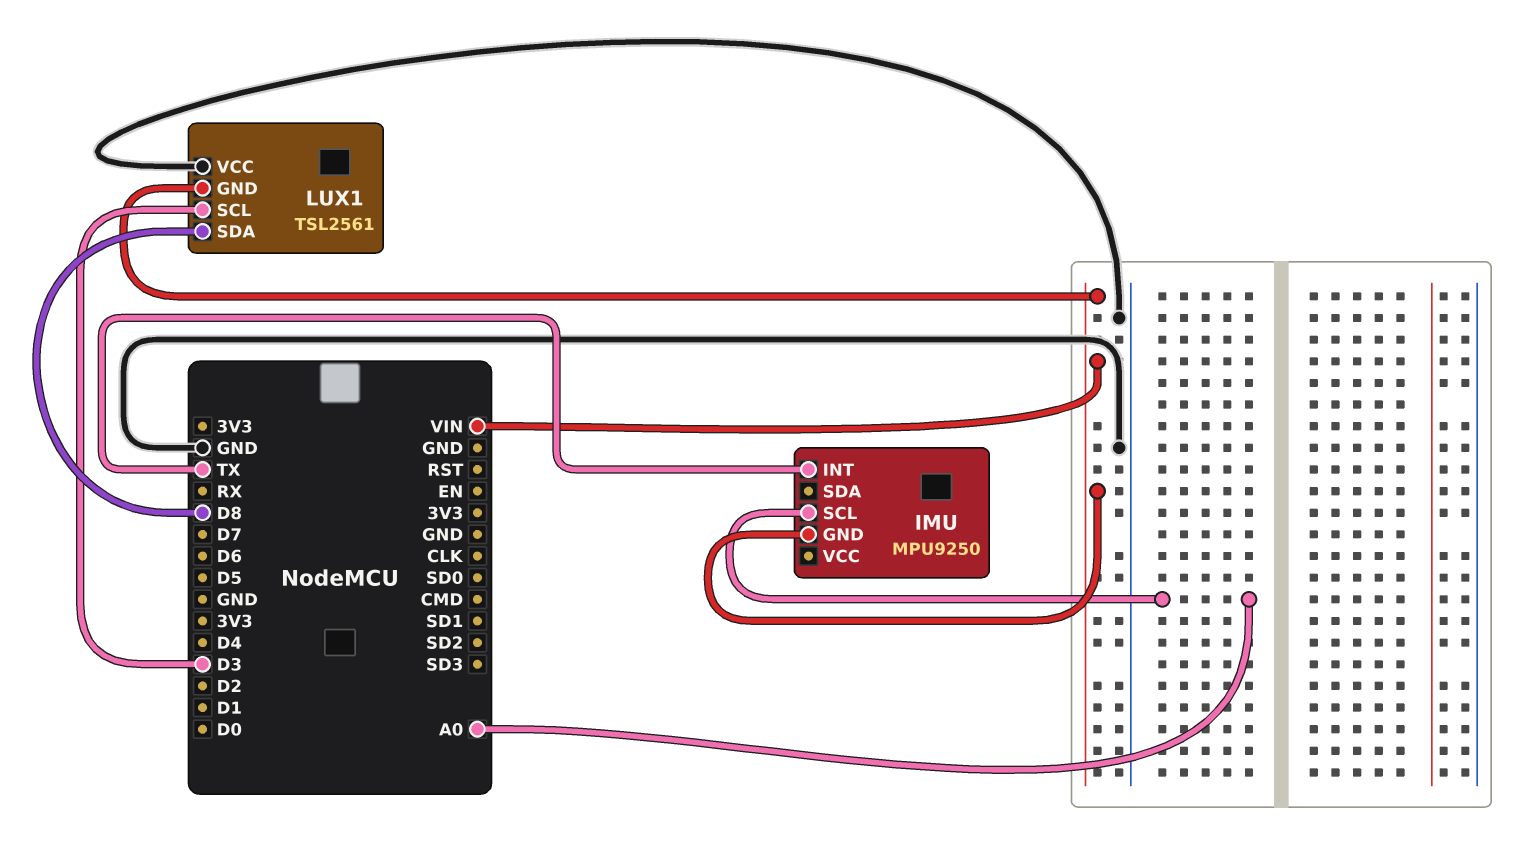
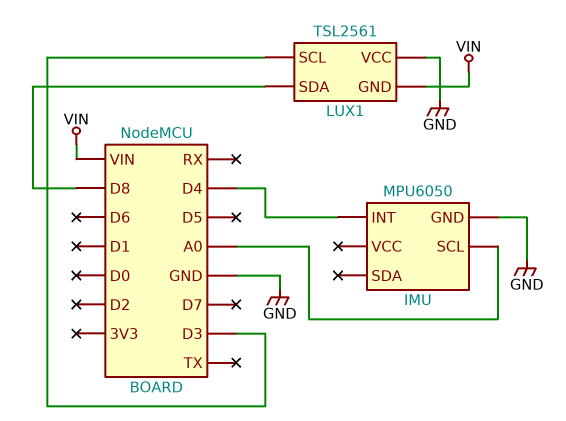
IMU: MPU9250 -> MPU6050
IMU pin GND: VIN -> GND
IMU pin INT: TX -> D4

